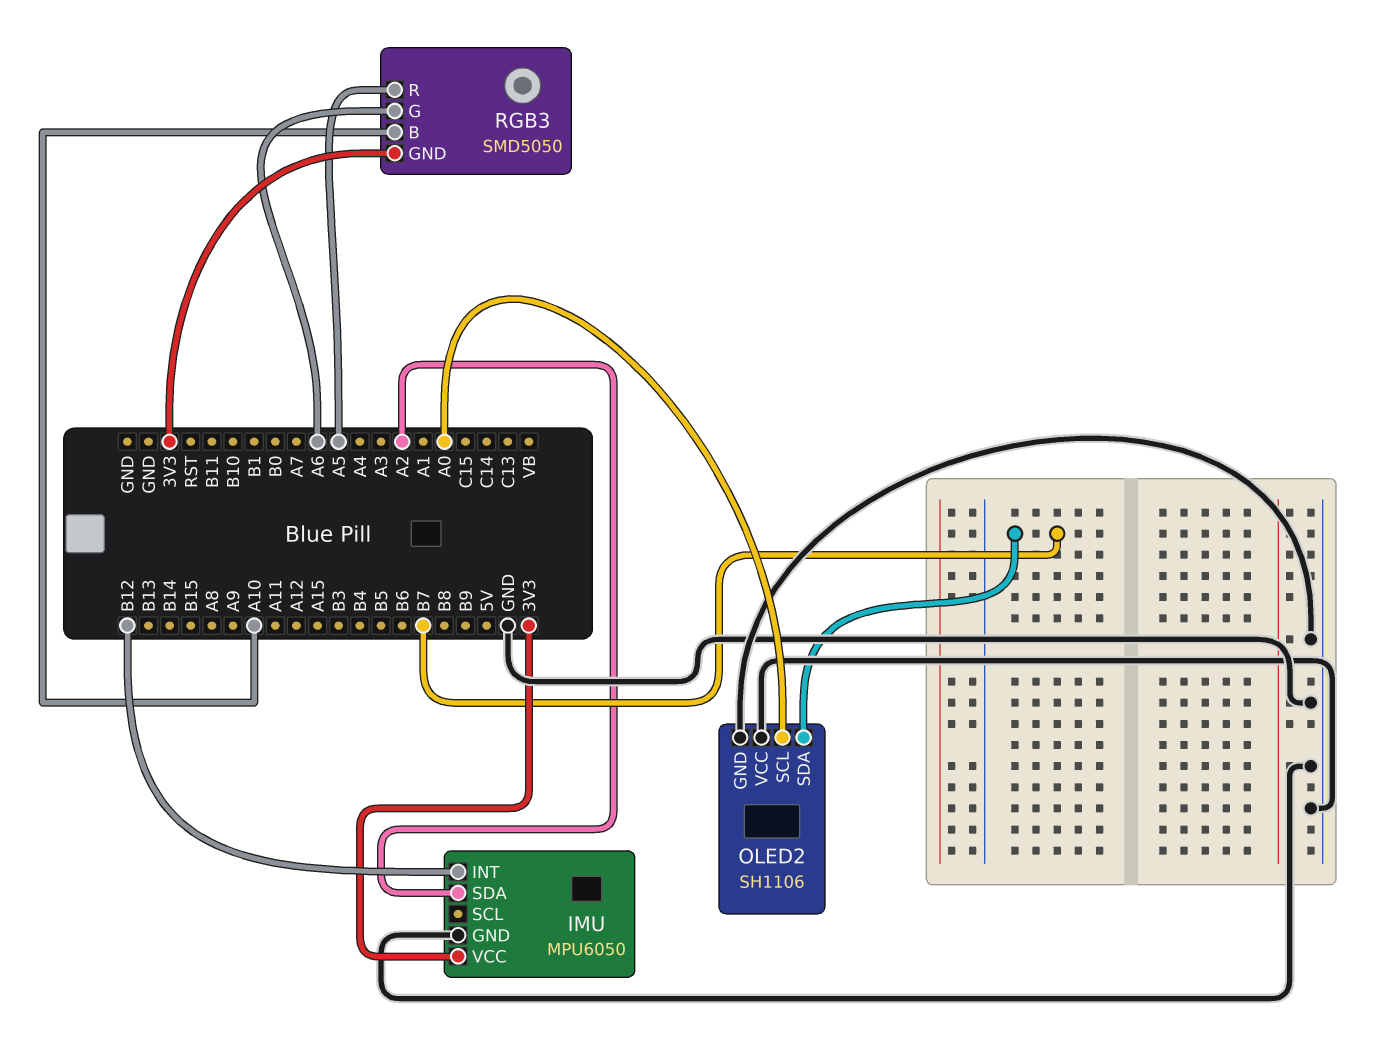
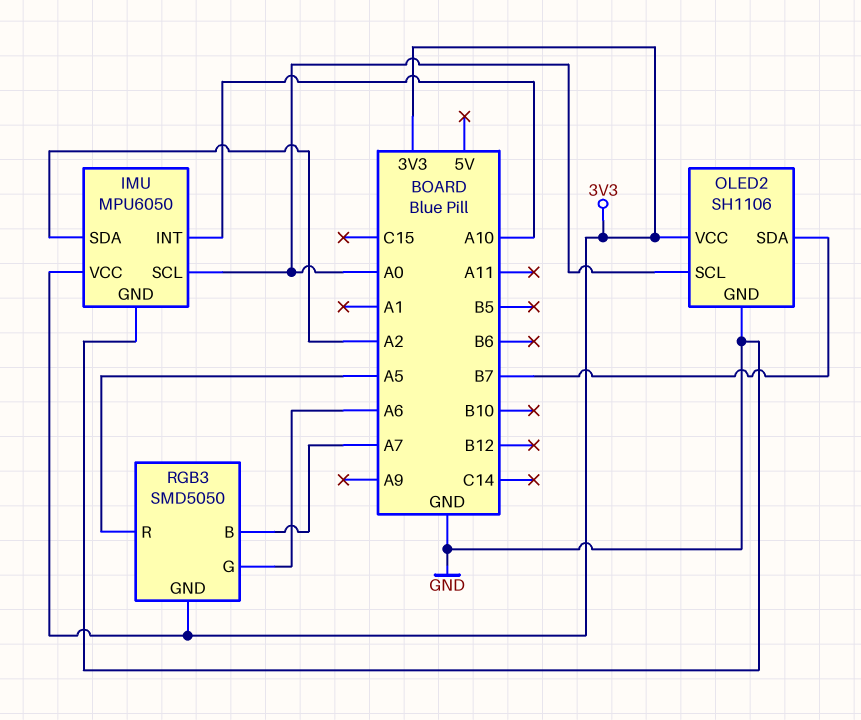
IMU pin INT: B12 -> A10
IMU pin SCL: none -> A0
OLED2 pin VCC: GND -> 3V3
RGB3 pin B: A10 -> A7

